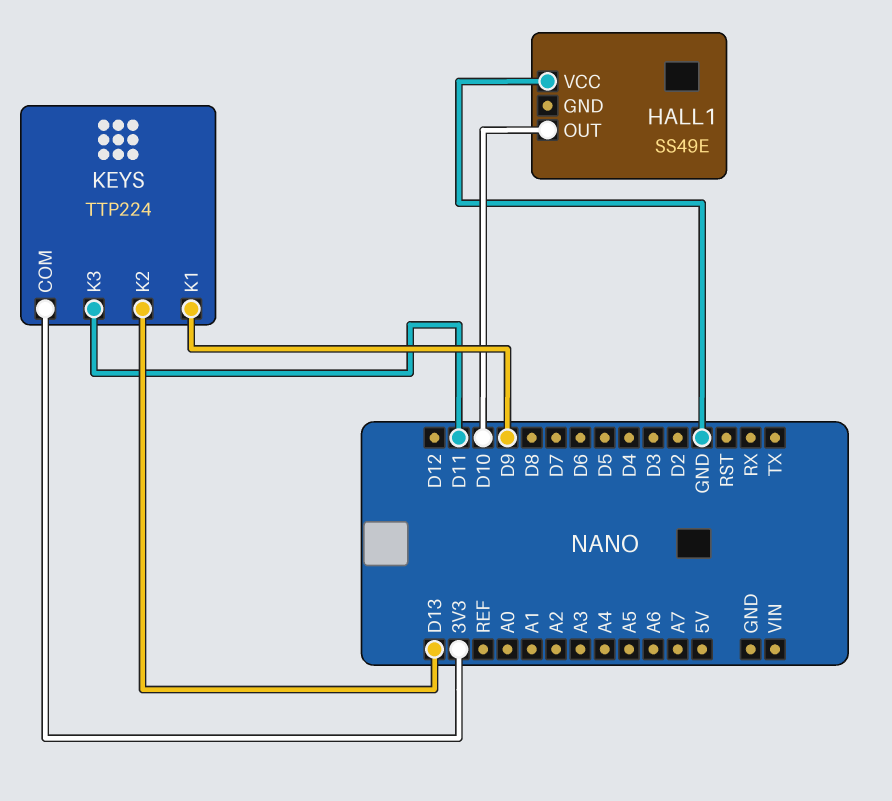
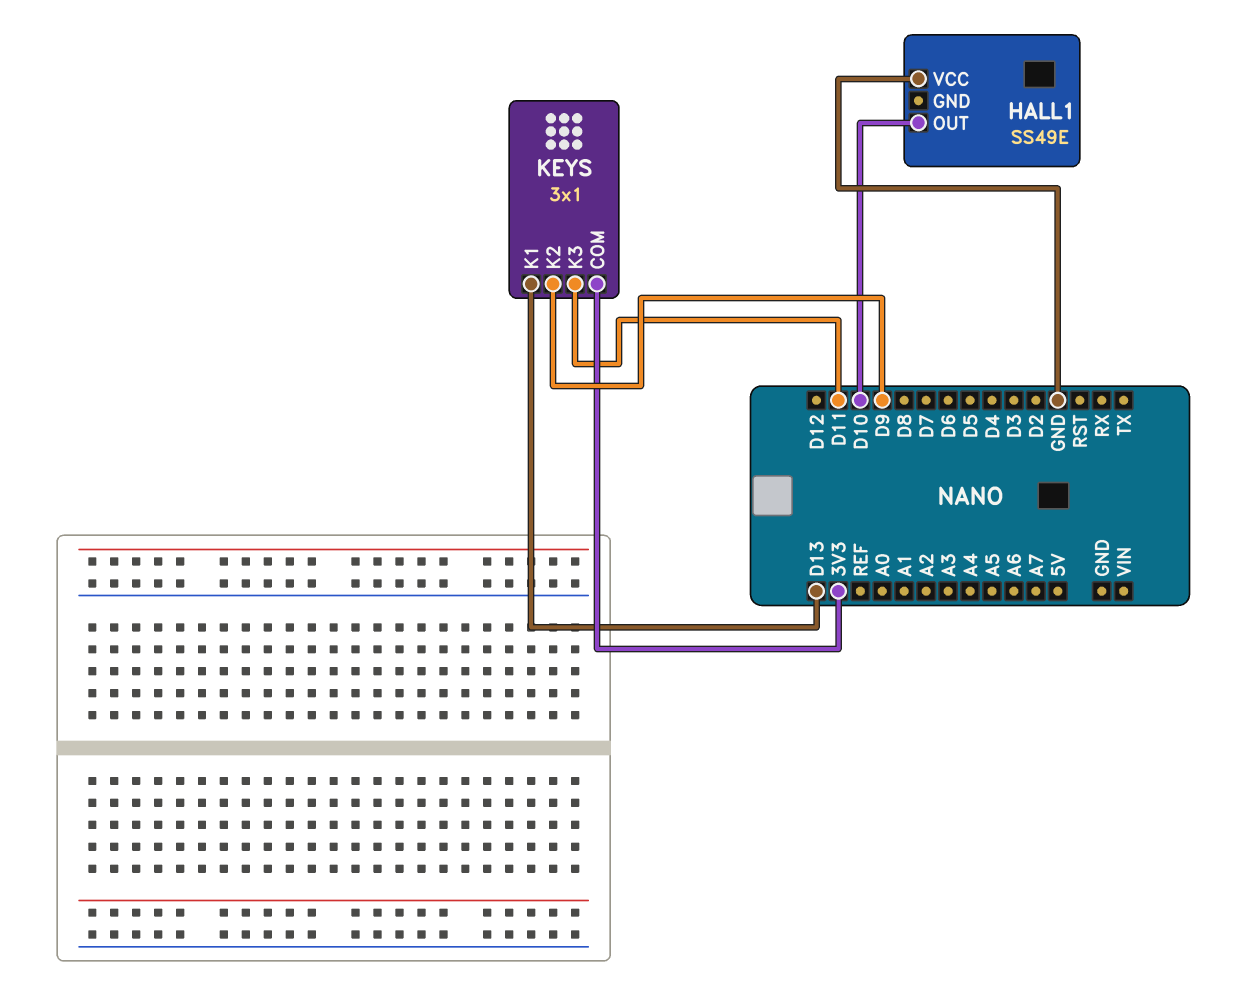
KEYS: TTP224 -> 3x1
KEYS pin K1: D9 -> D13
KEYS pin K2: D13 -> D9

